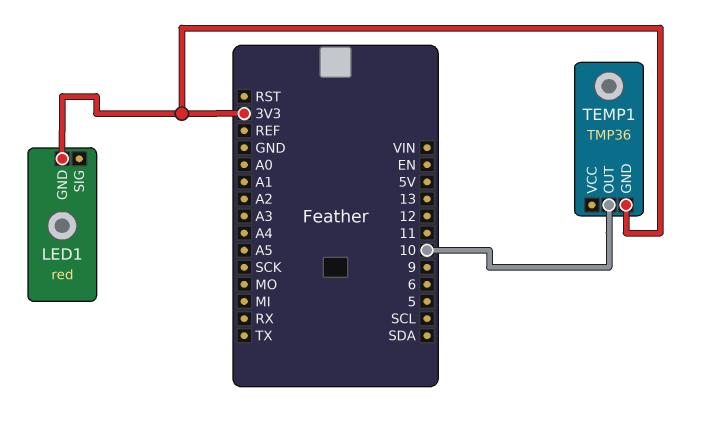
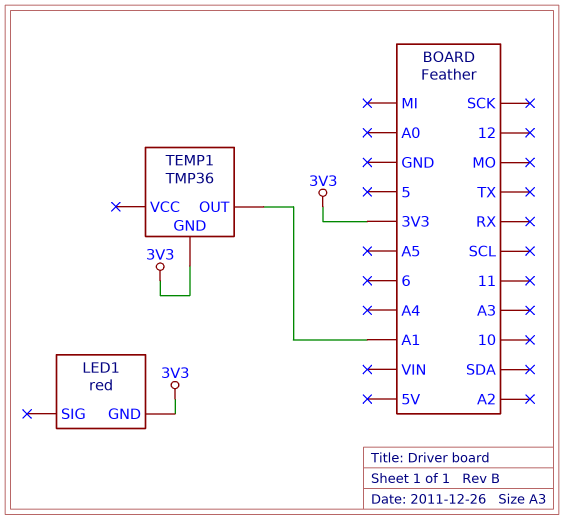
TEMP1 pin OUT: 10 -> A1

